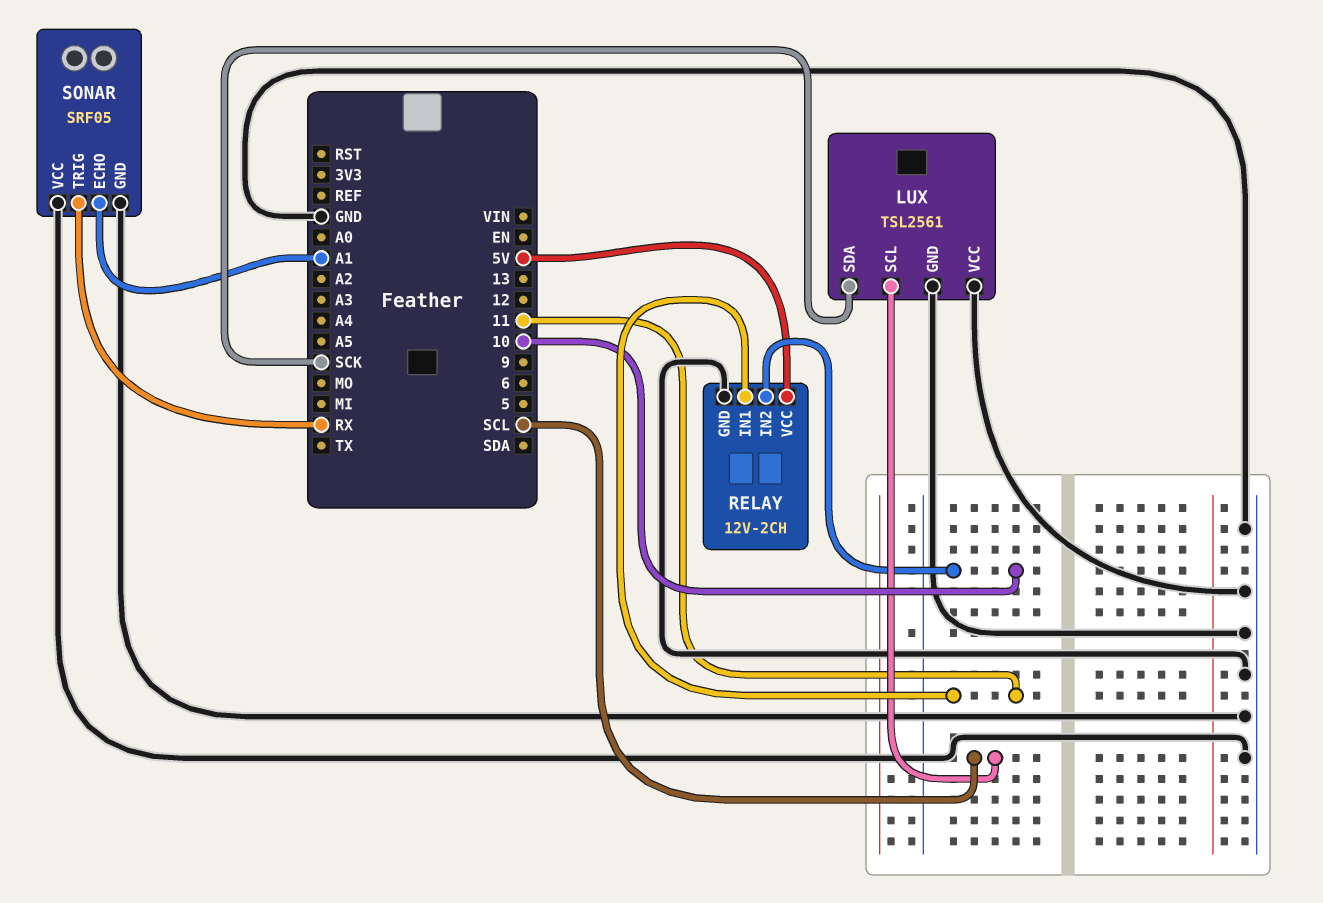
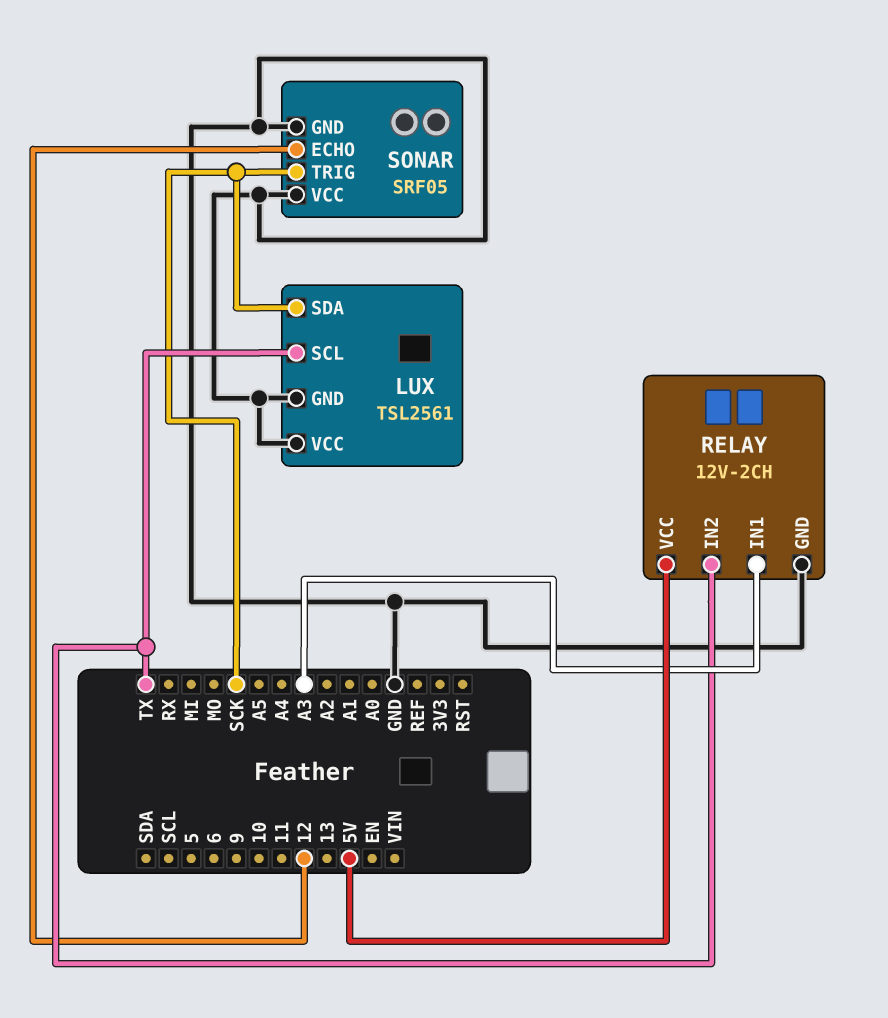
LUX pin SCL: SCL -> TX
RELAY pin IN1: 11 -> A3
RELAY pin IN2: 10 -> TX
SONAR pin ECHO: A1 -> 12
SONAR pin TRIG: RX -> SCK

